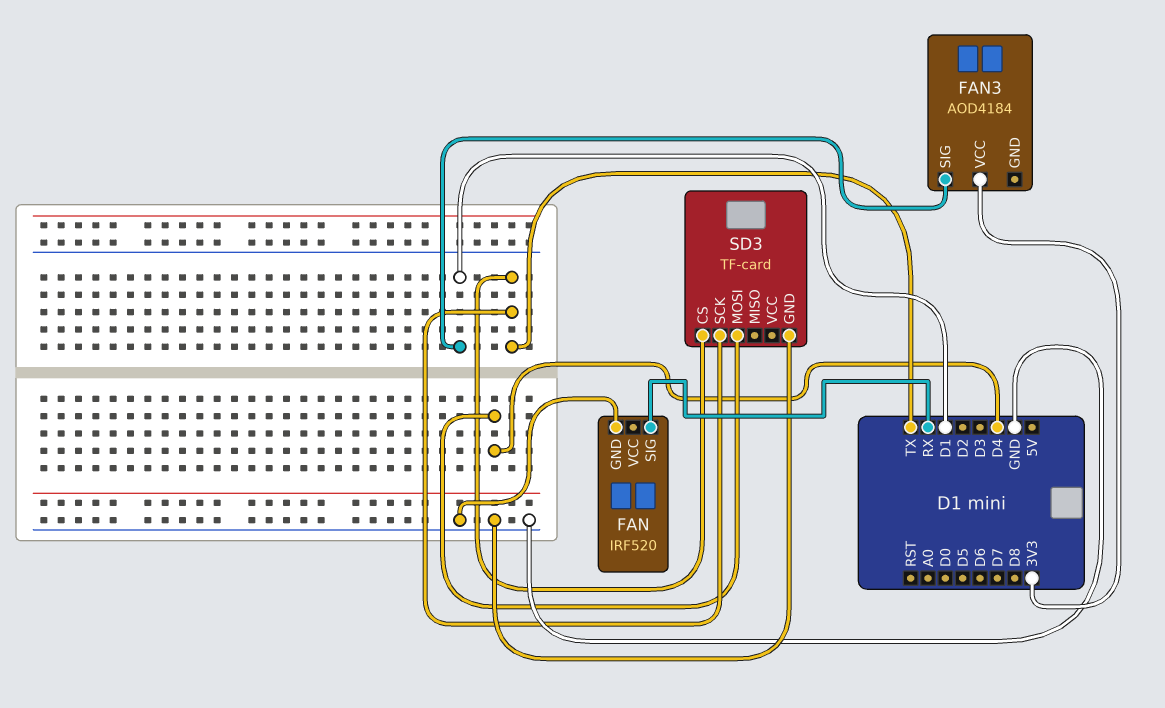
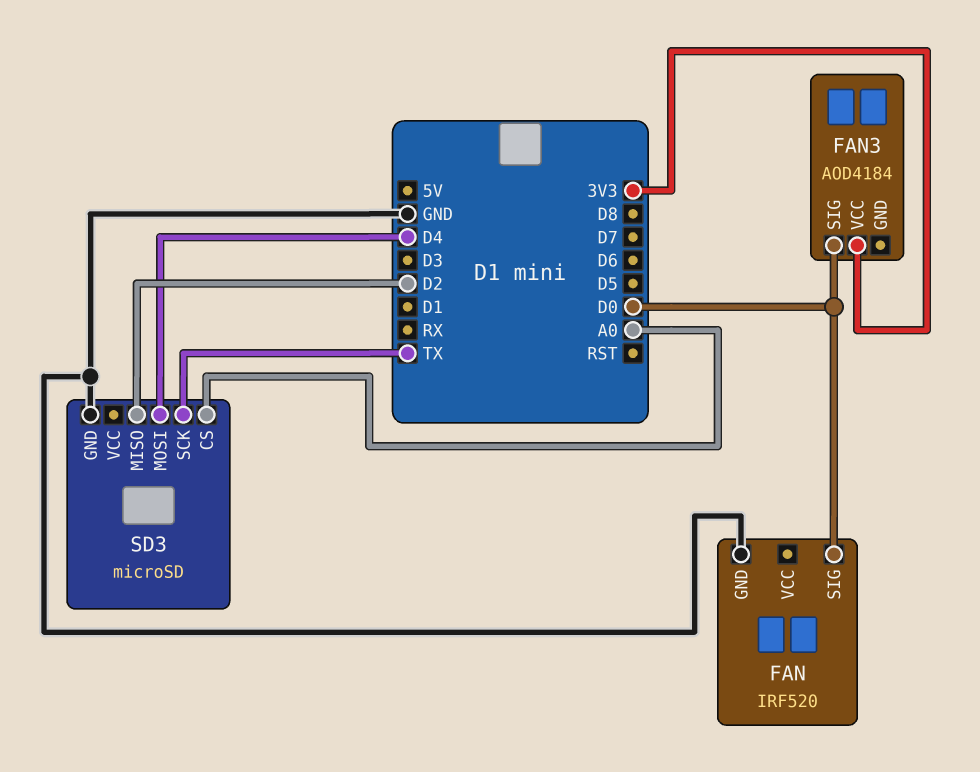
FAN pin SIG: RX -> D0
FAN3 pin SIG: D1 -> D0
SD3: TF-card -> microSD
SD3 pin CS: TX -> A0
SD3 pin MISO: none -> D2

